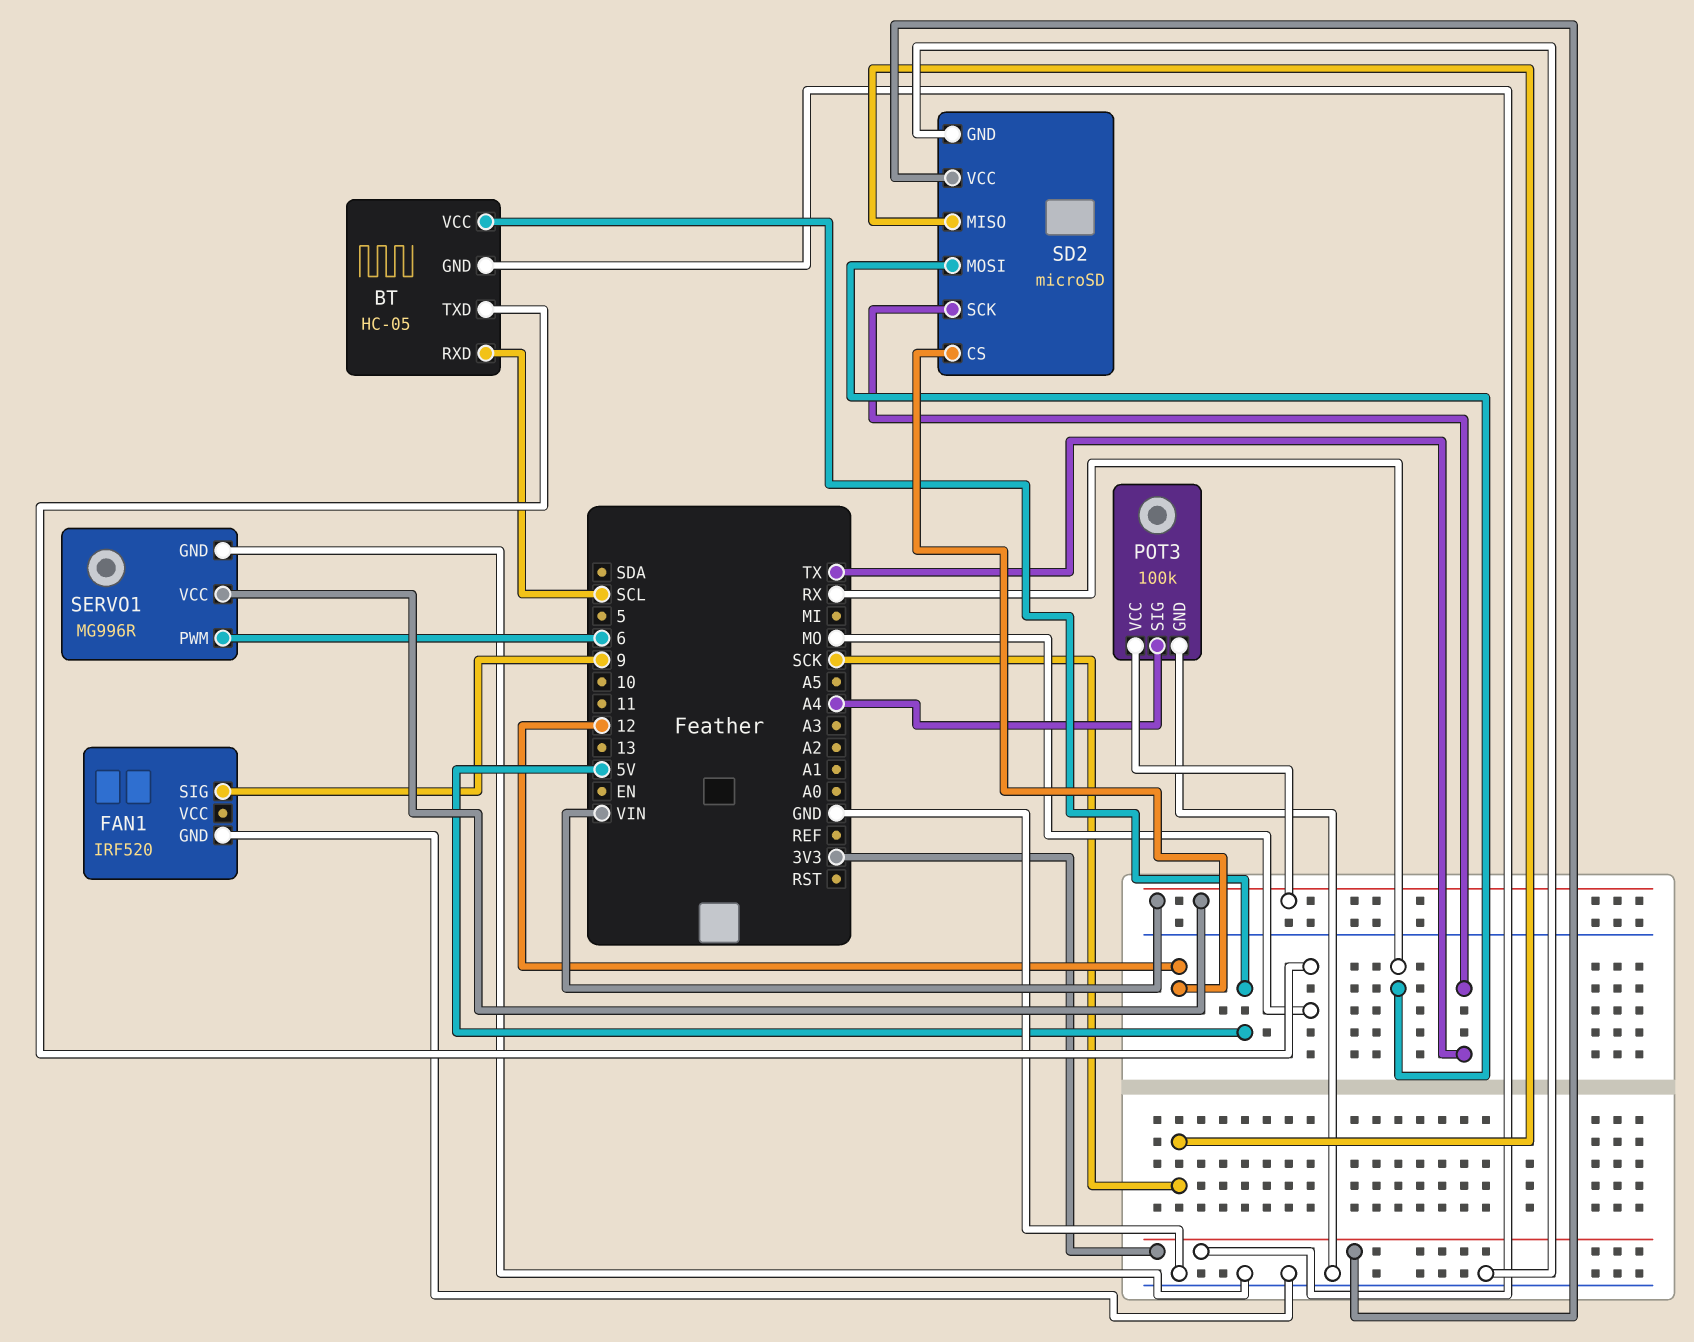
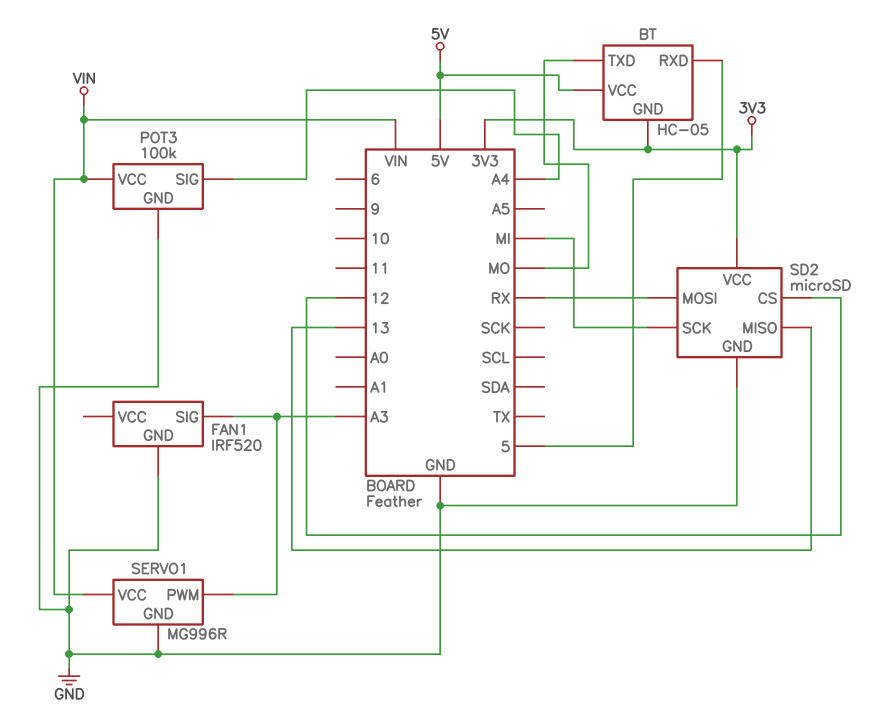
BT pin RXD: SCL -> 5
FAN1 pin SIG: 9 -> A3
SD2 pin MISO: SCK -> 13
SD2 pin SCK: TX -> MI
SERVO1 pin PWM: 6 -> A3

